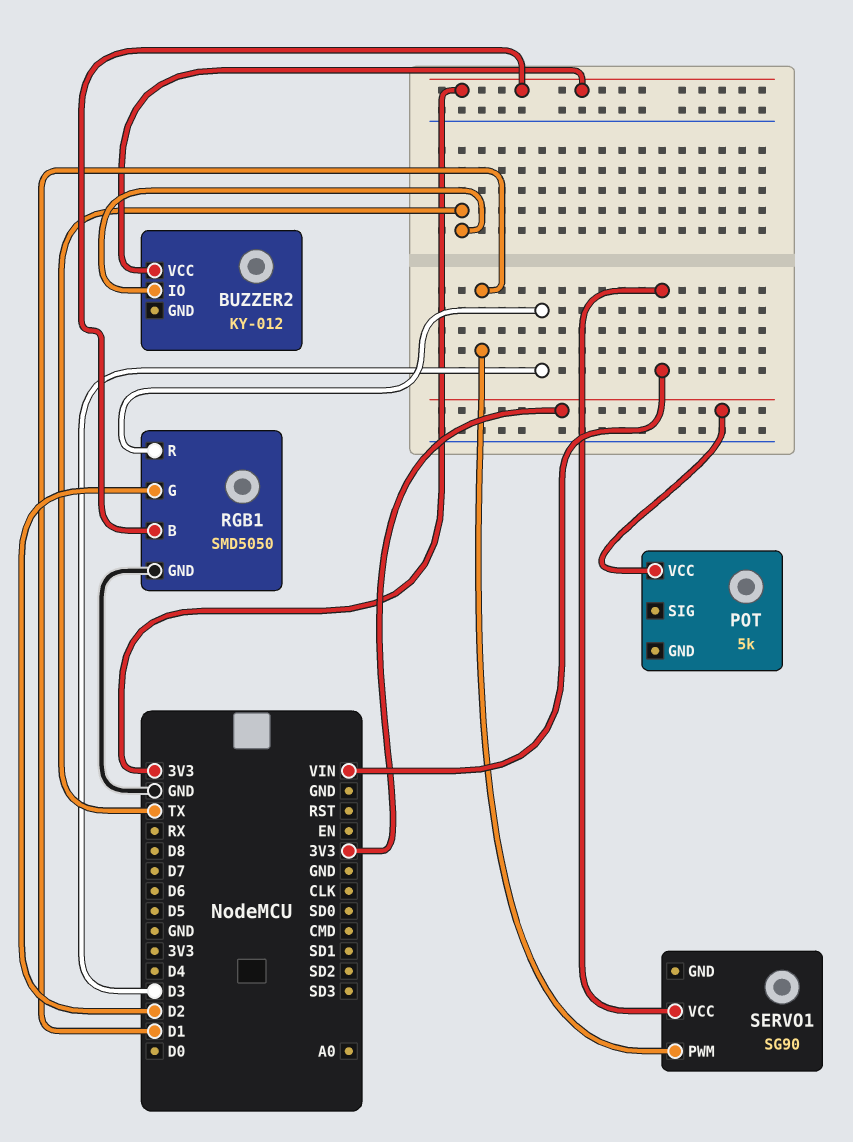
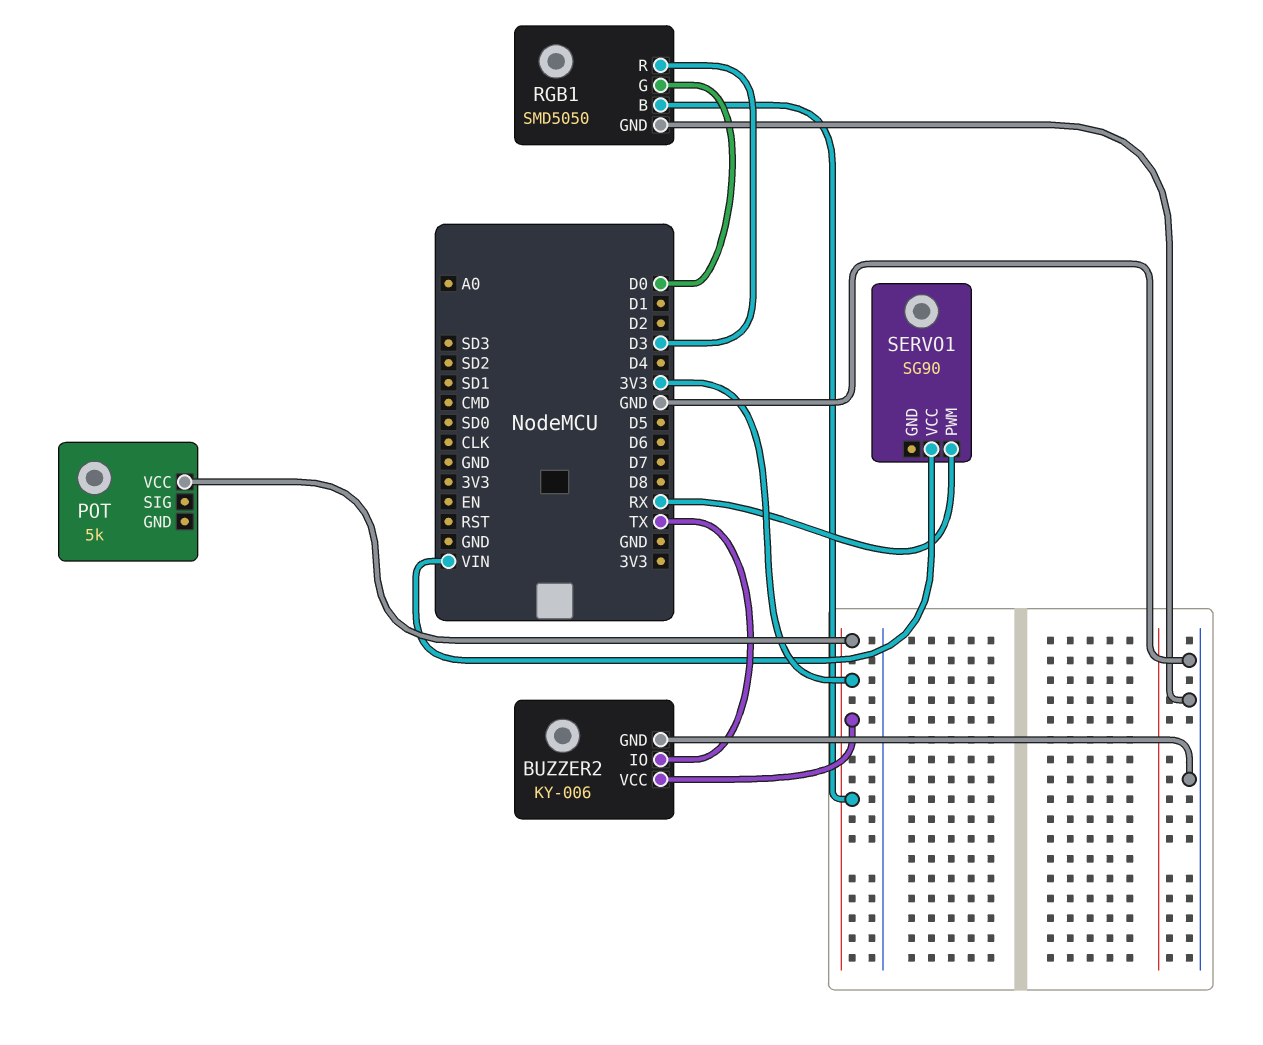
BUZZER2: KY-012 -> KY-006
BUZZER2 pin GND: none -> GND
RGB1 pin G: D2 -> D0
SERVO1 pin PWM: D1 -> RX

